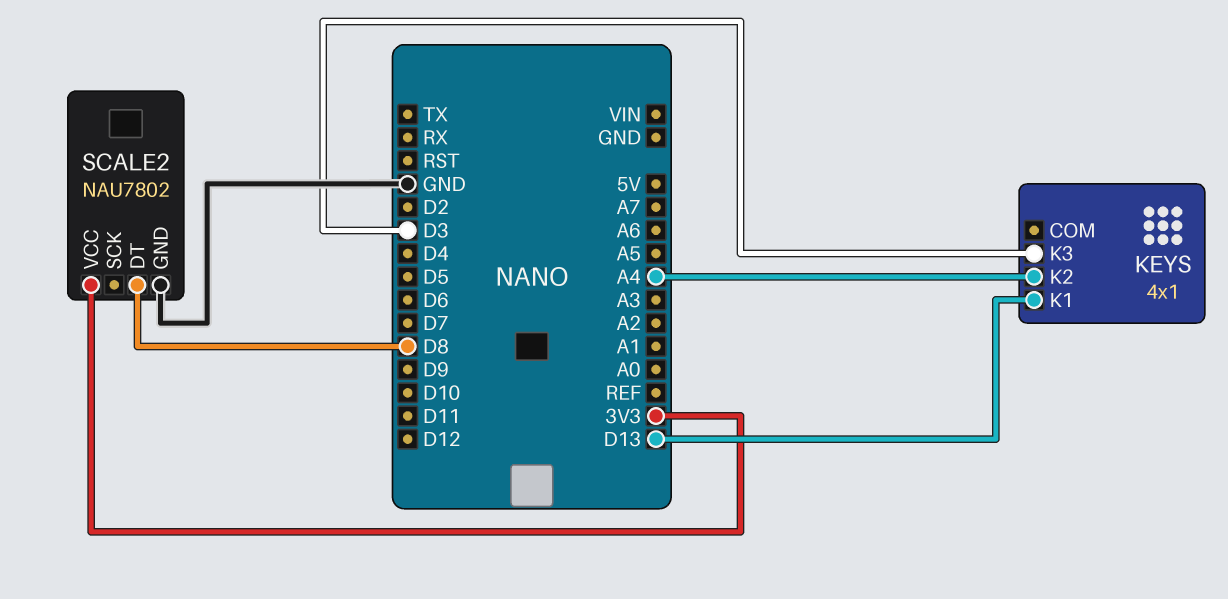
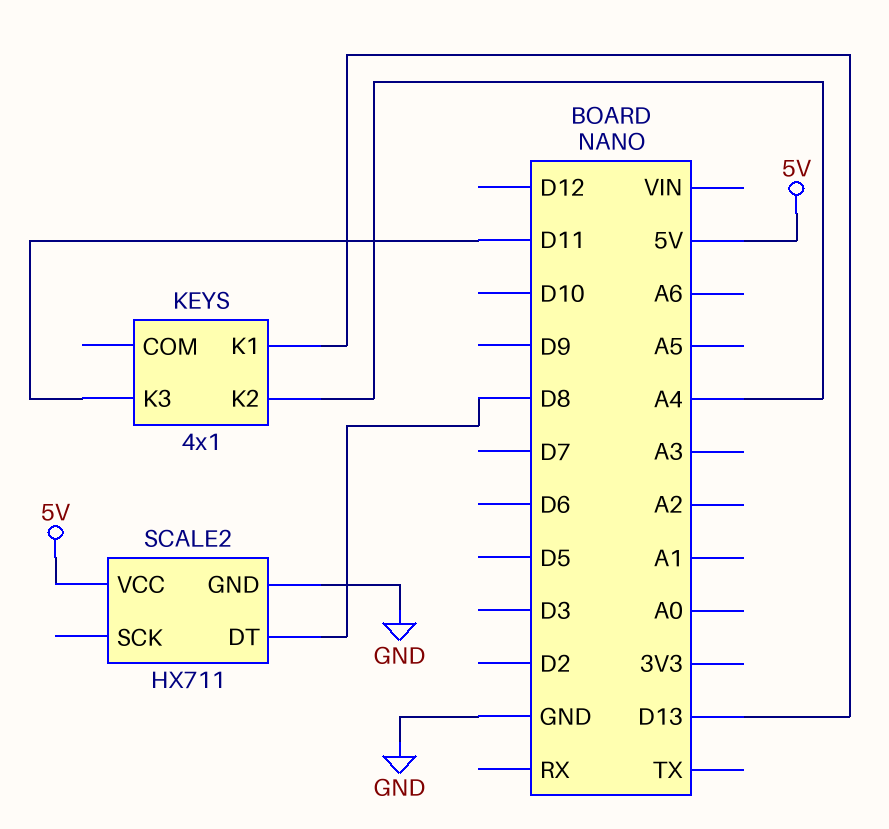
KEYS pin K3: D3 -> D11
SCALE2: NAU7802 -> HX711
SCALE2 pin VCC: 3V3 -> 5V

